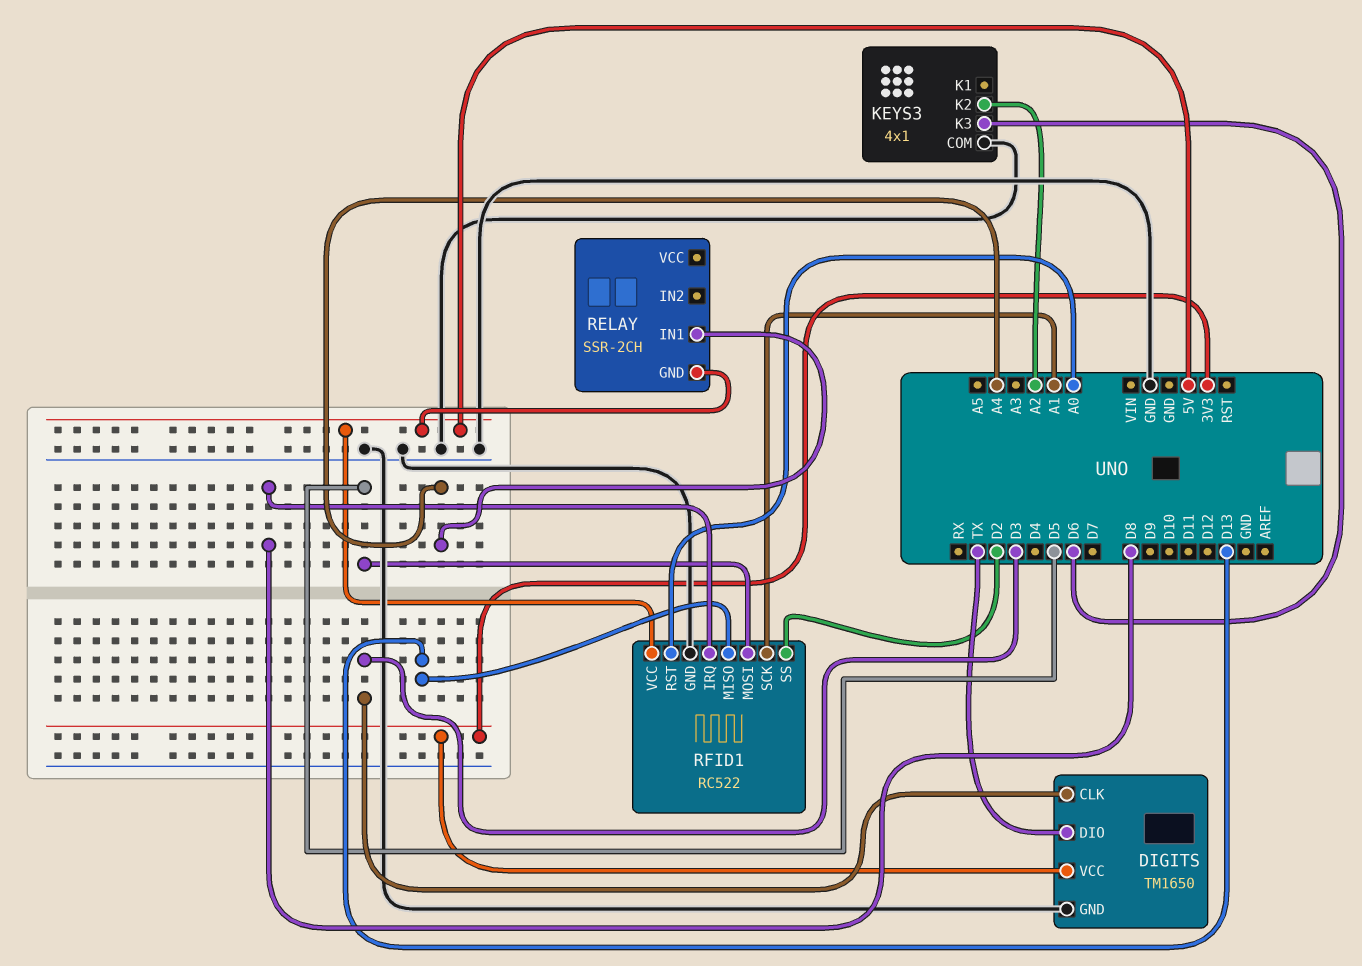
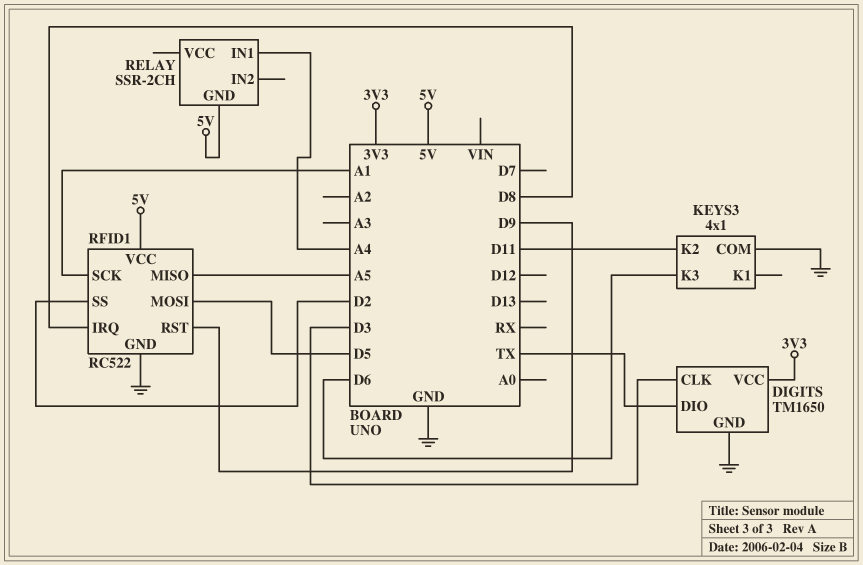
KEYS3 pin K2: A2 -> D11
RFID1 pin MISO: D13 -> A5
RFID1 pin RST: A0 -> D9

